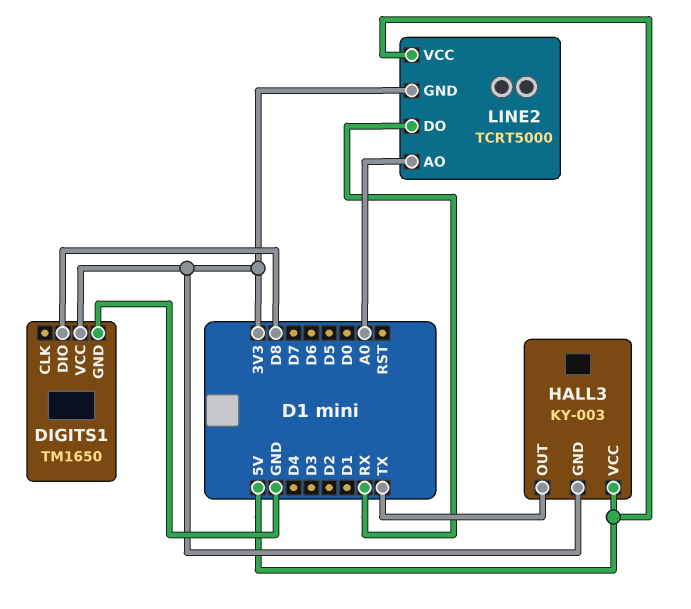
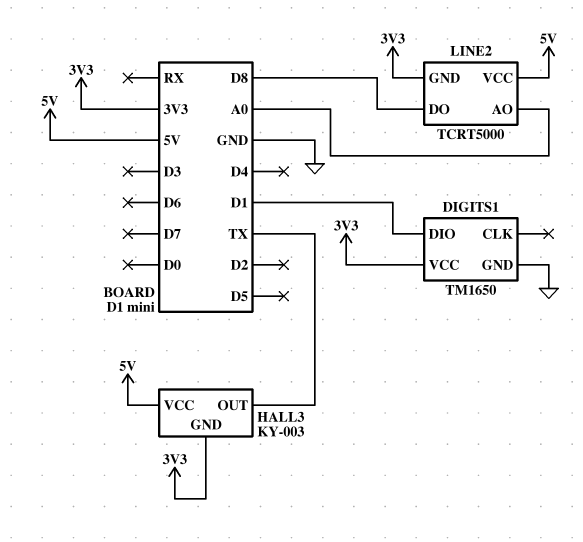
DIGITS1 pin DIO: D8 -> D1
LINE2 pin DO: RX -> D8

